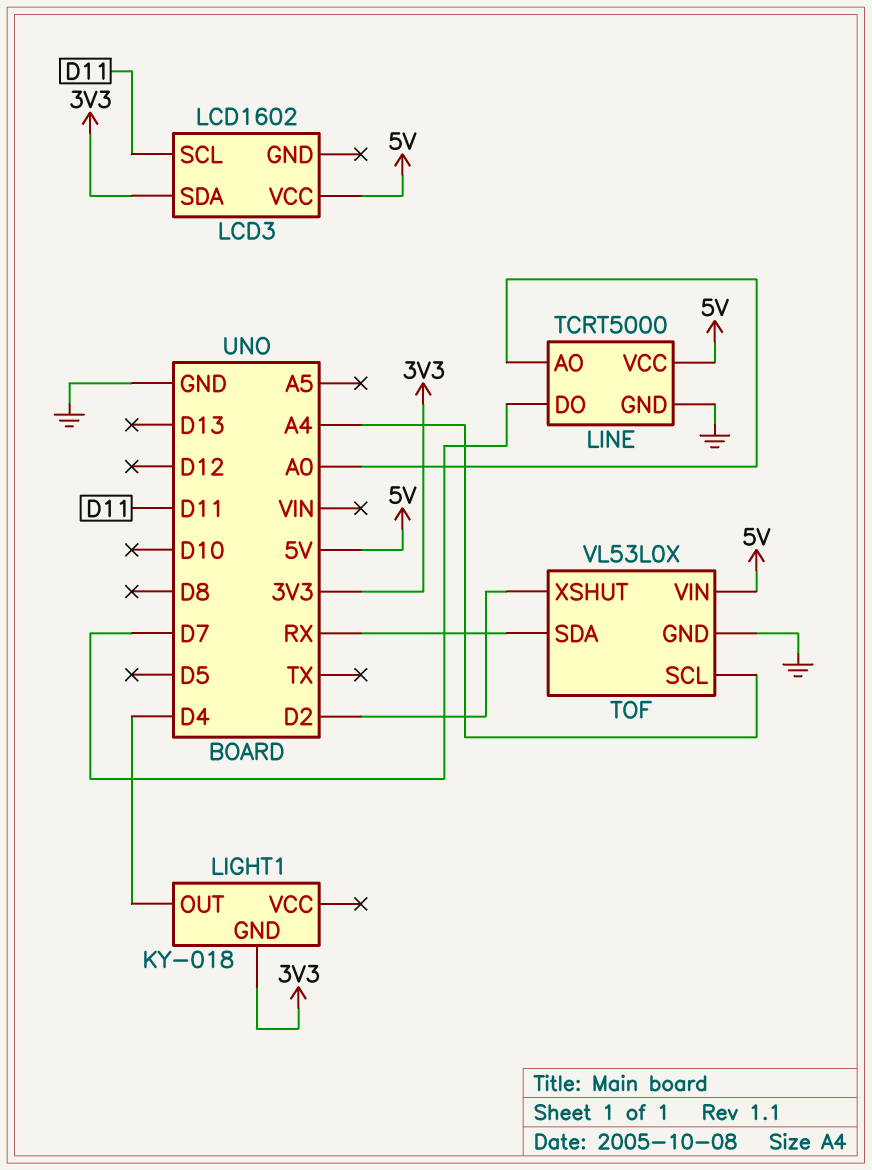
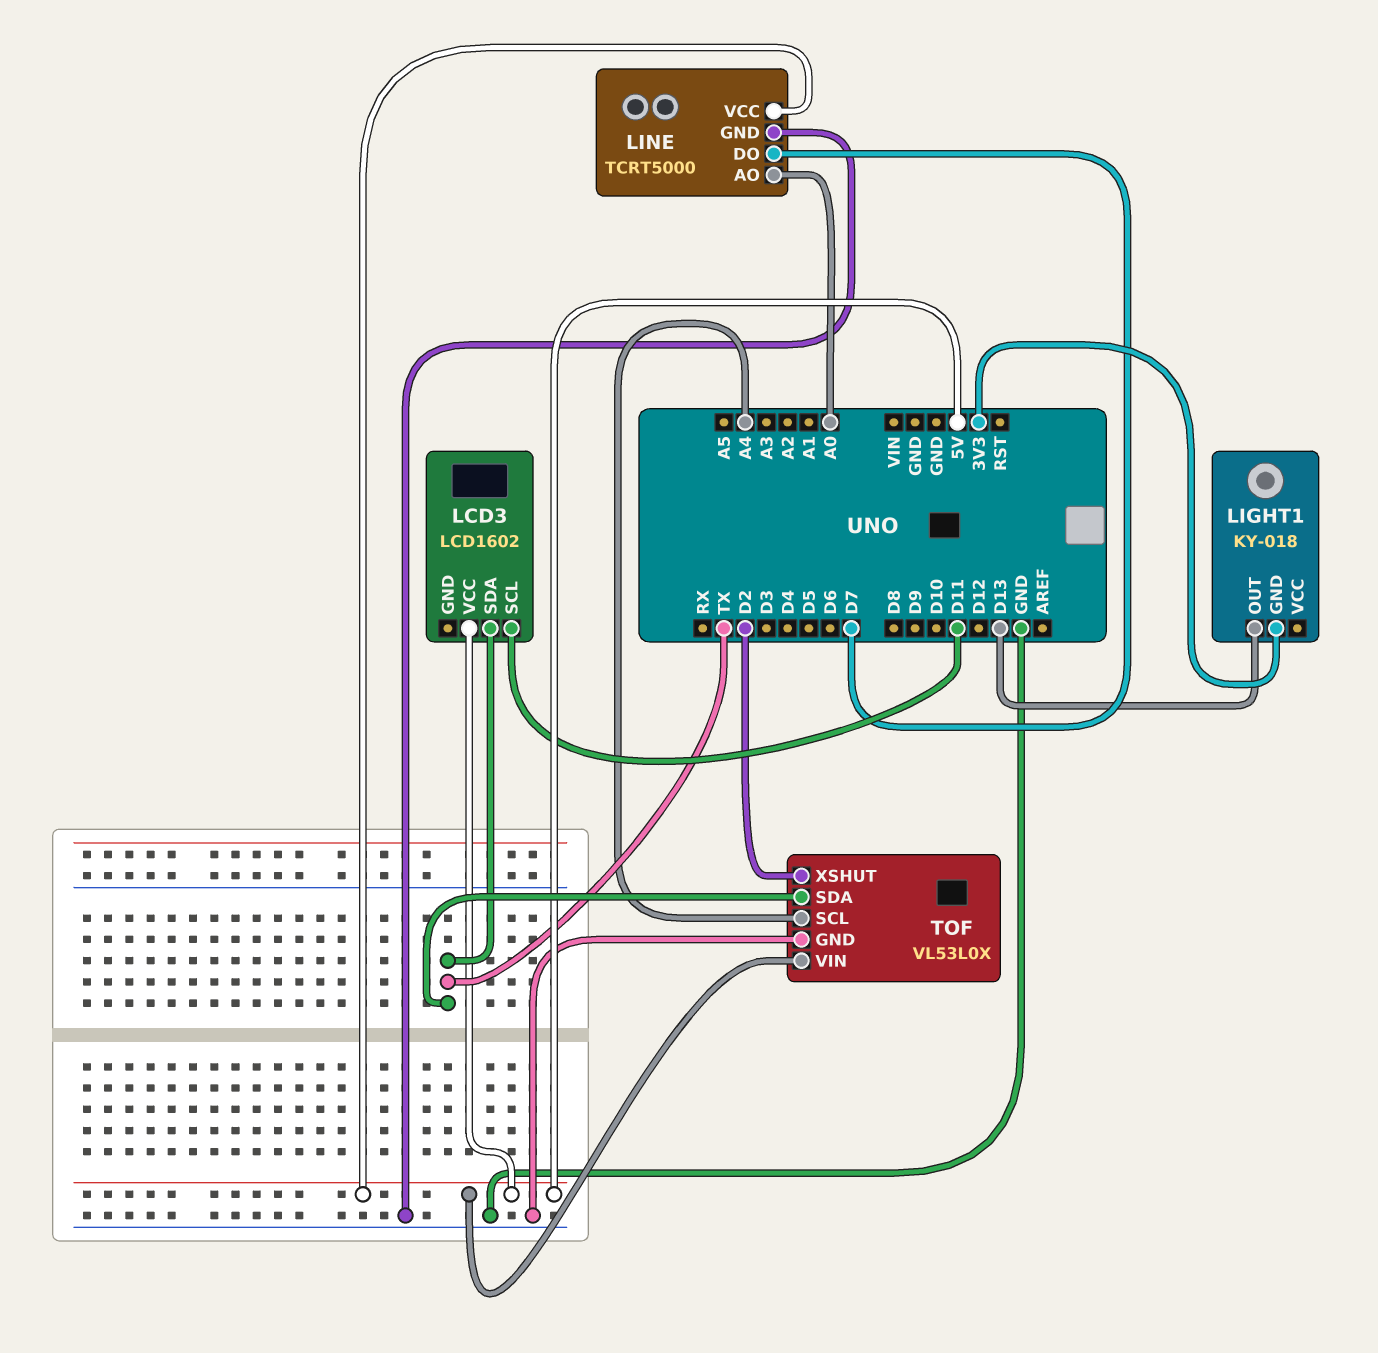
LCD3 pin SDA: 3V3 -> TX
LIGHT1 pin OUT: D4 -> D13
TOF pin SDA: RX -> TX

